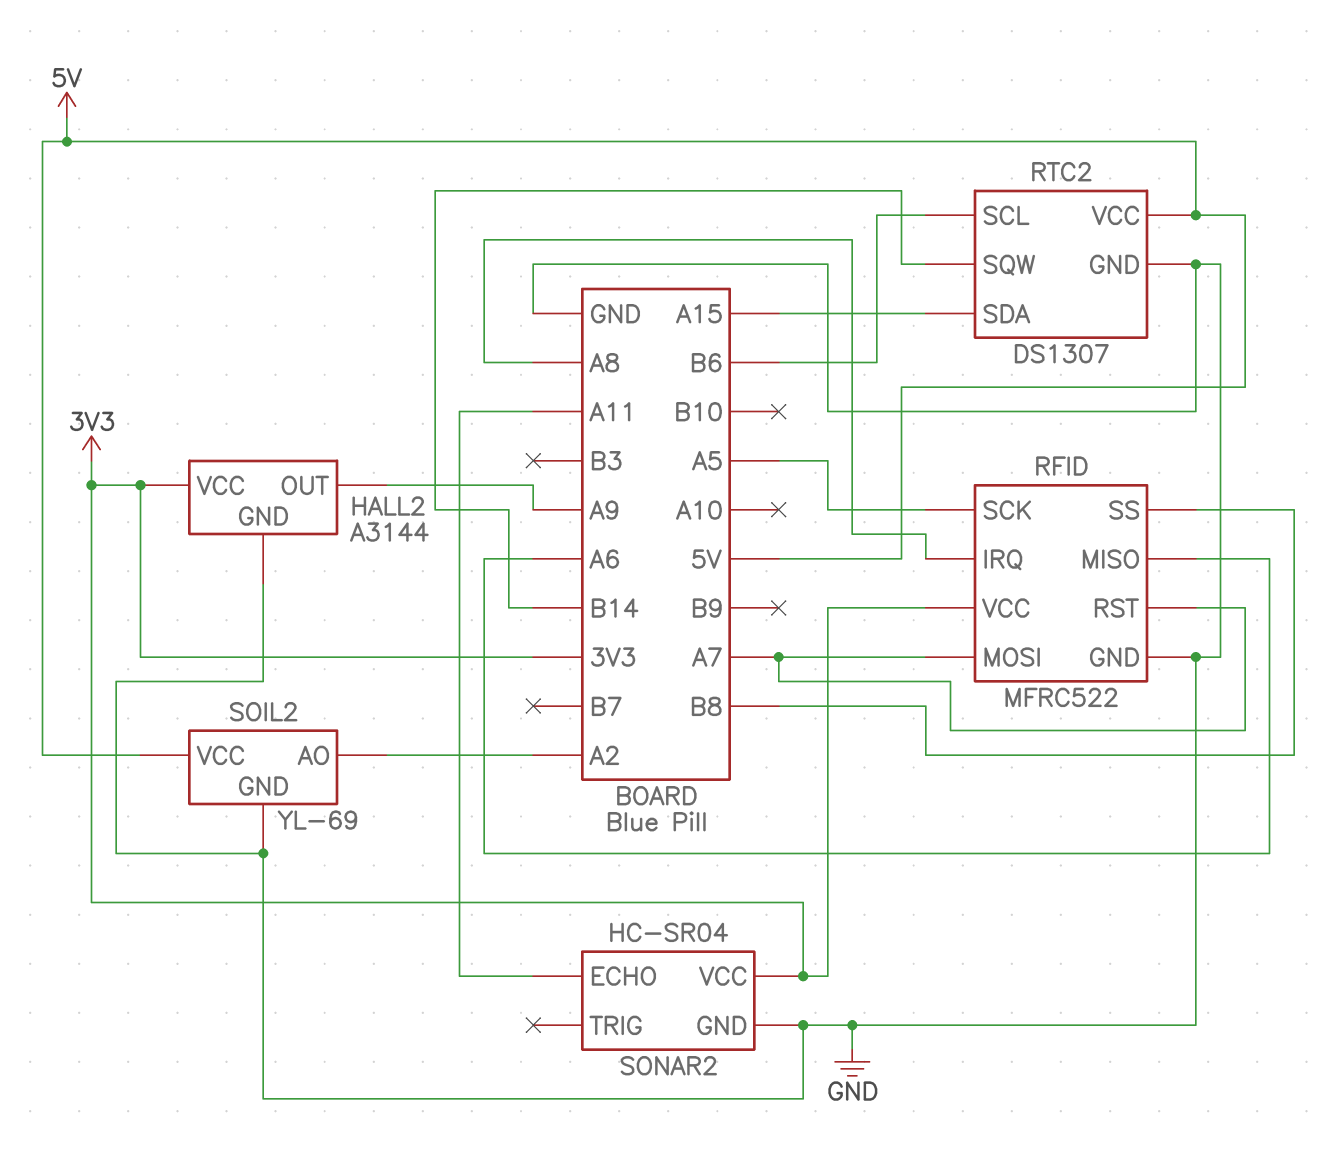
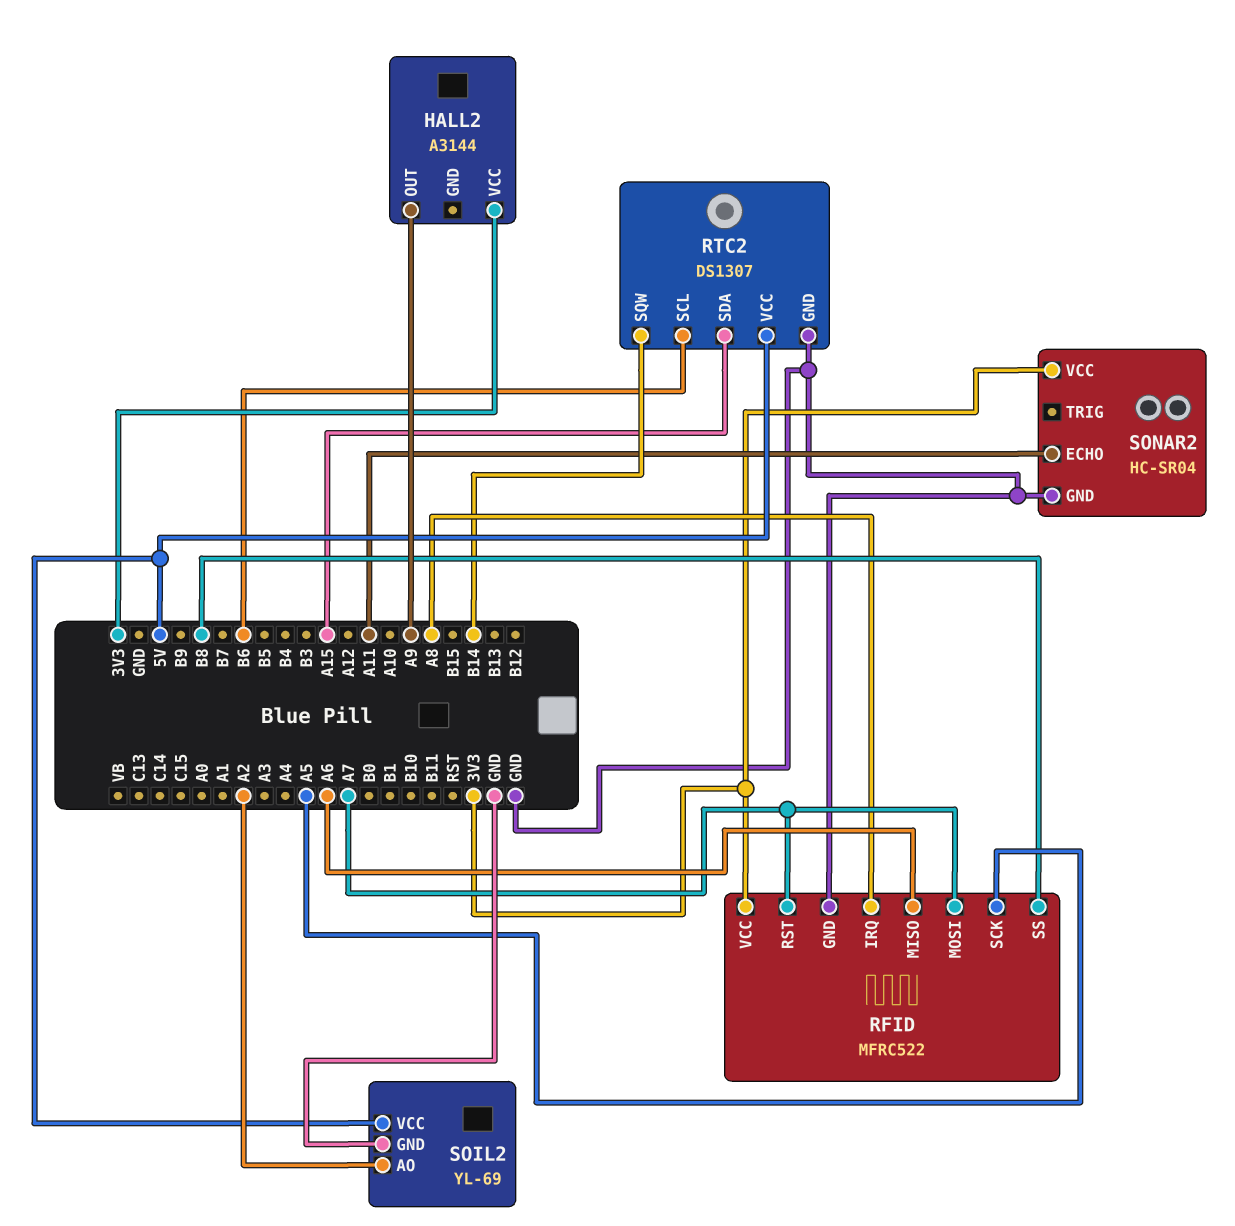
HALL2 pin GND: GND -> none

